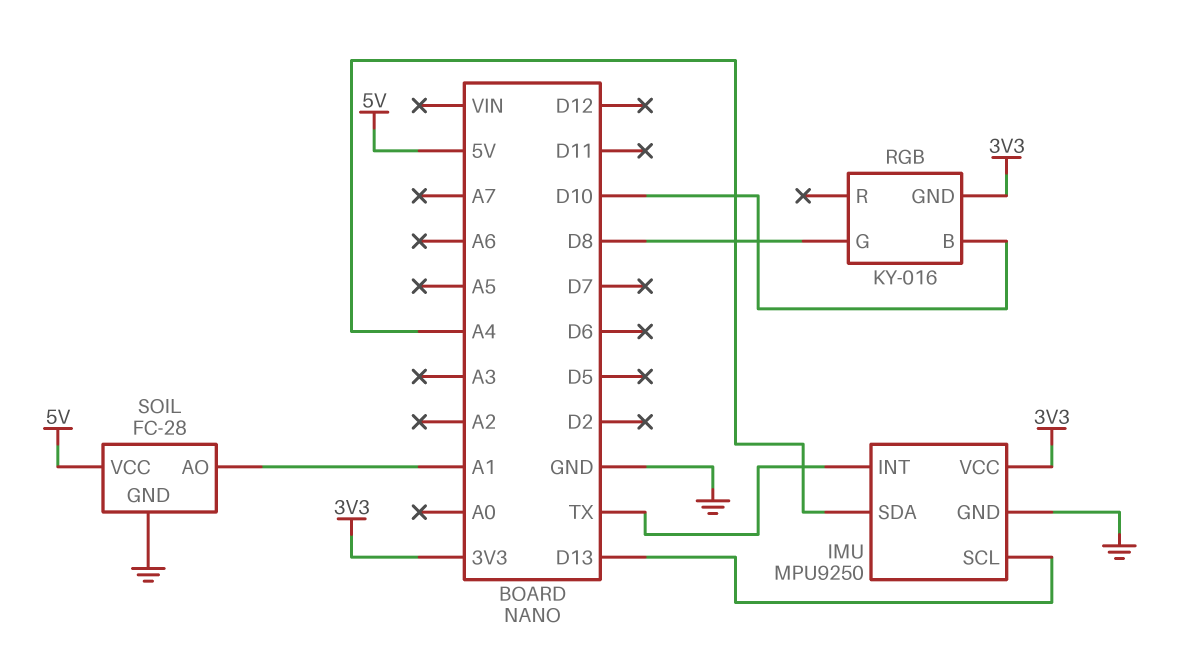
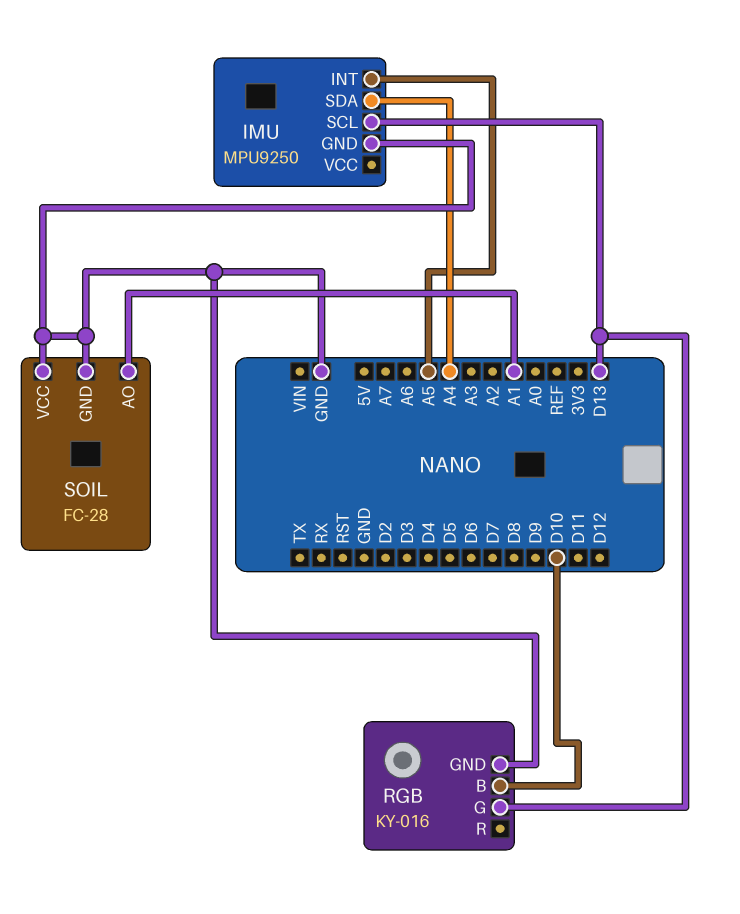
IMU pin INT: TX -> A5
IMU pin VCC: 3V3 -> none
RGB pin G: D8 -> D13
RGB pin GND: 3V3 -> GND
SOIL pin VCC: 5V -> GND

